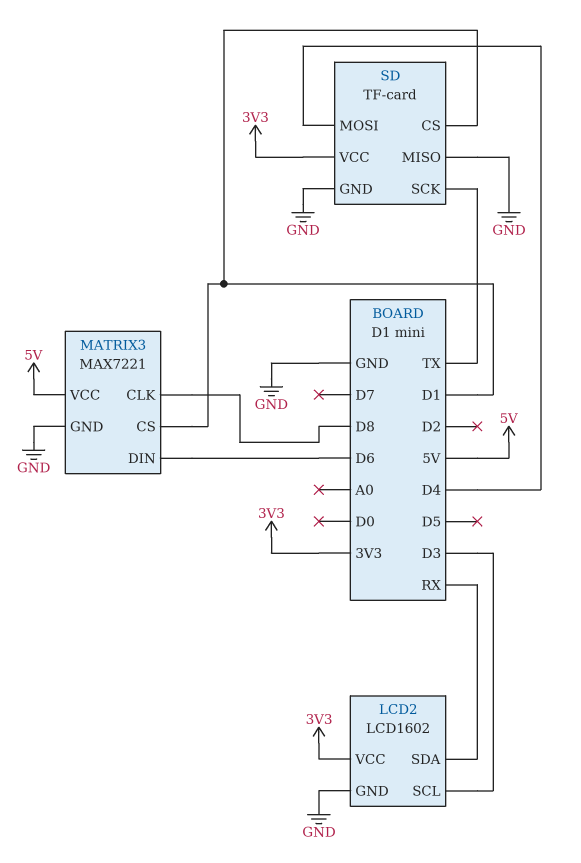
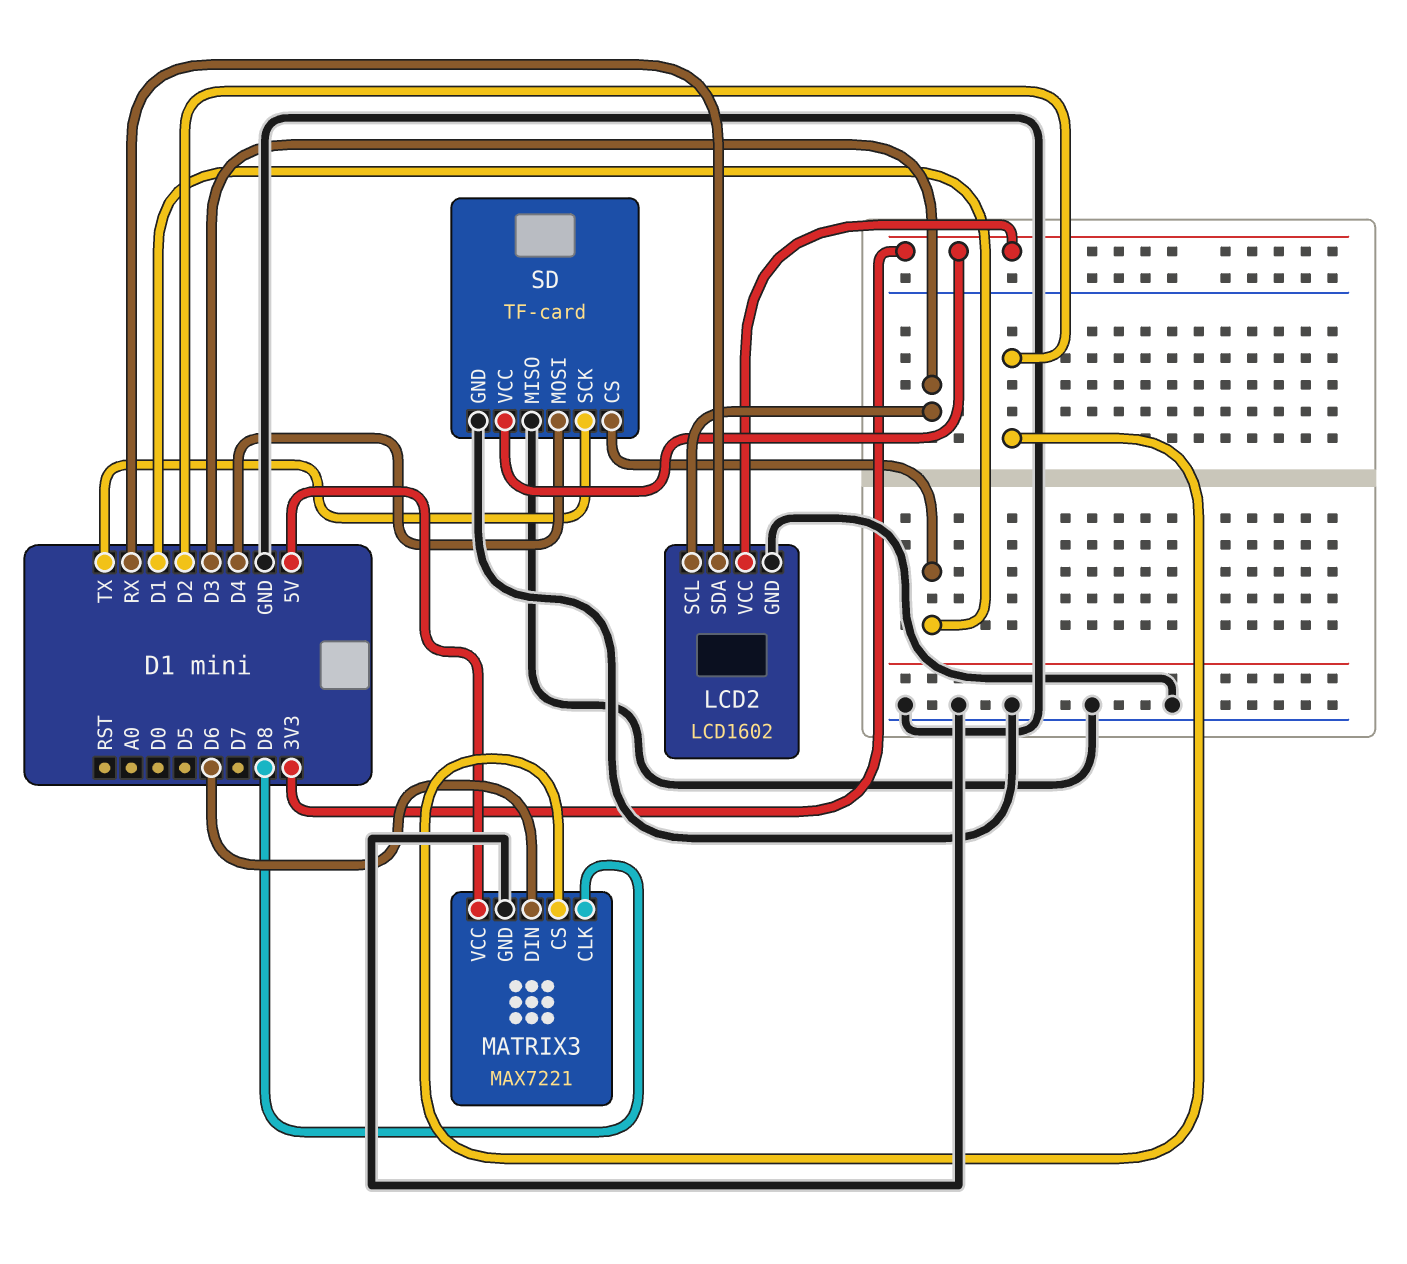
MATRIX3 pin CS: D1 -> D2

